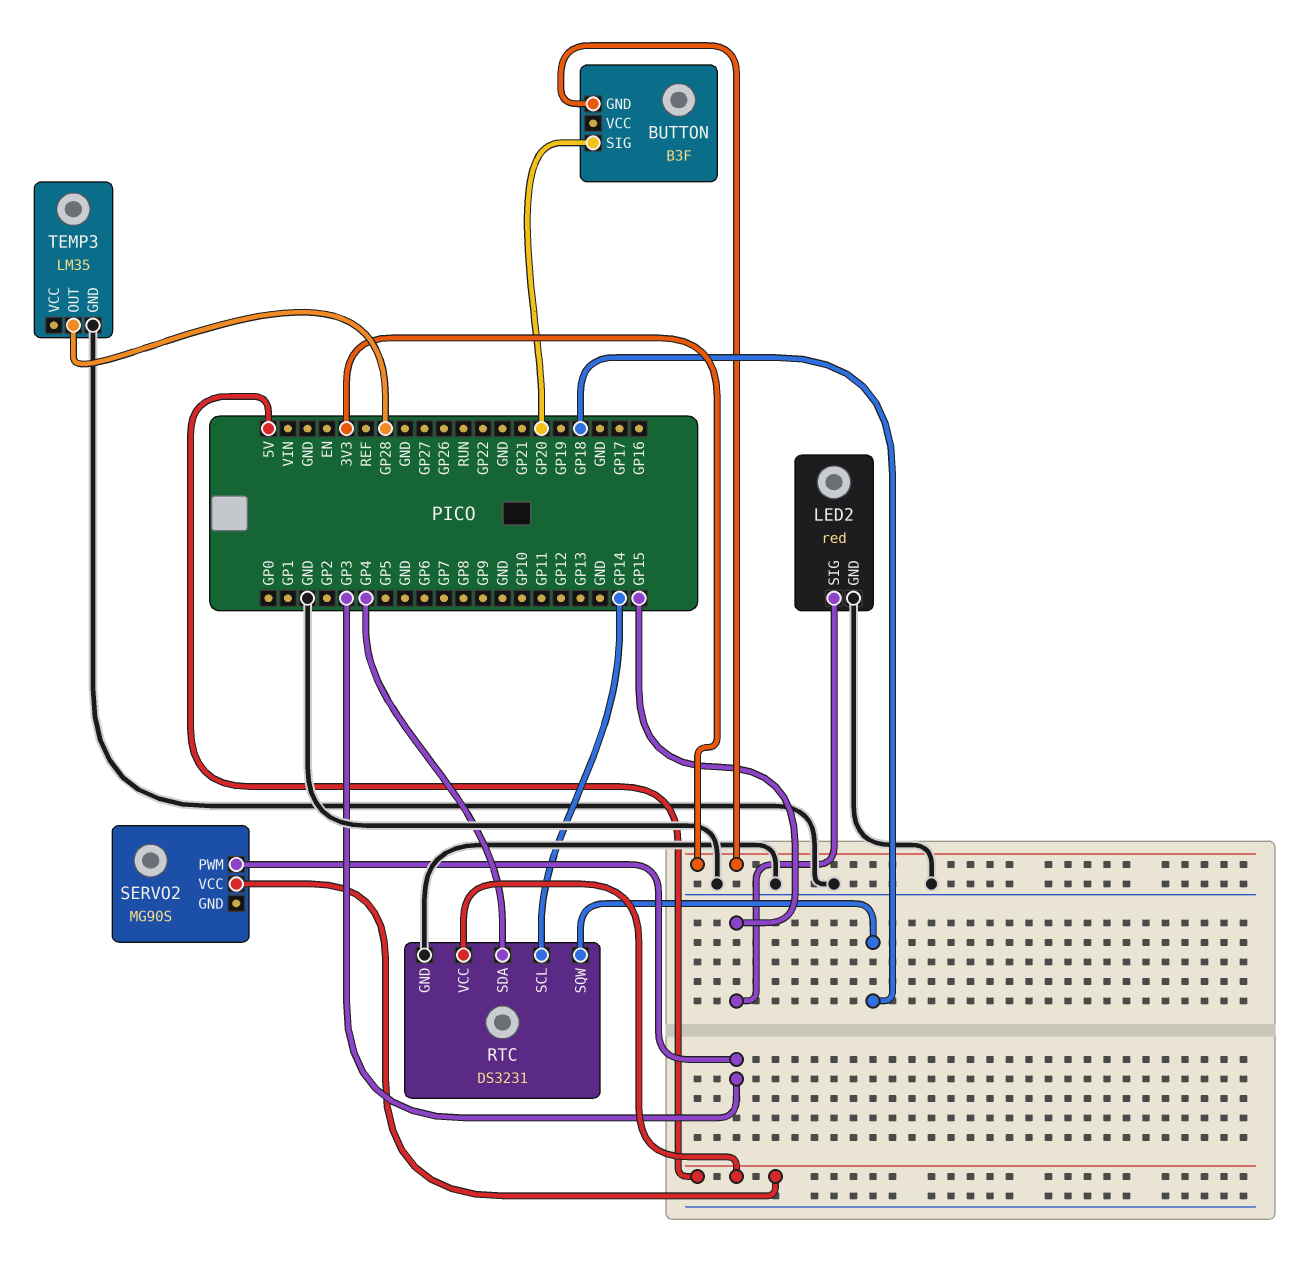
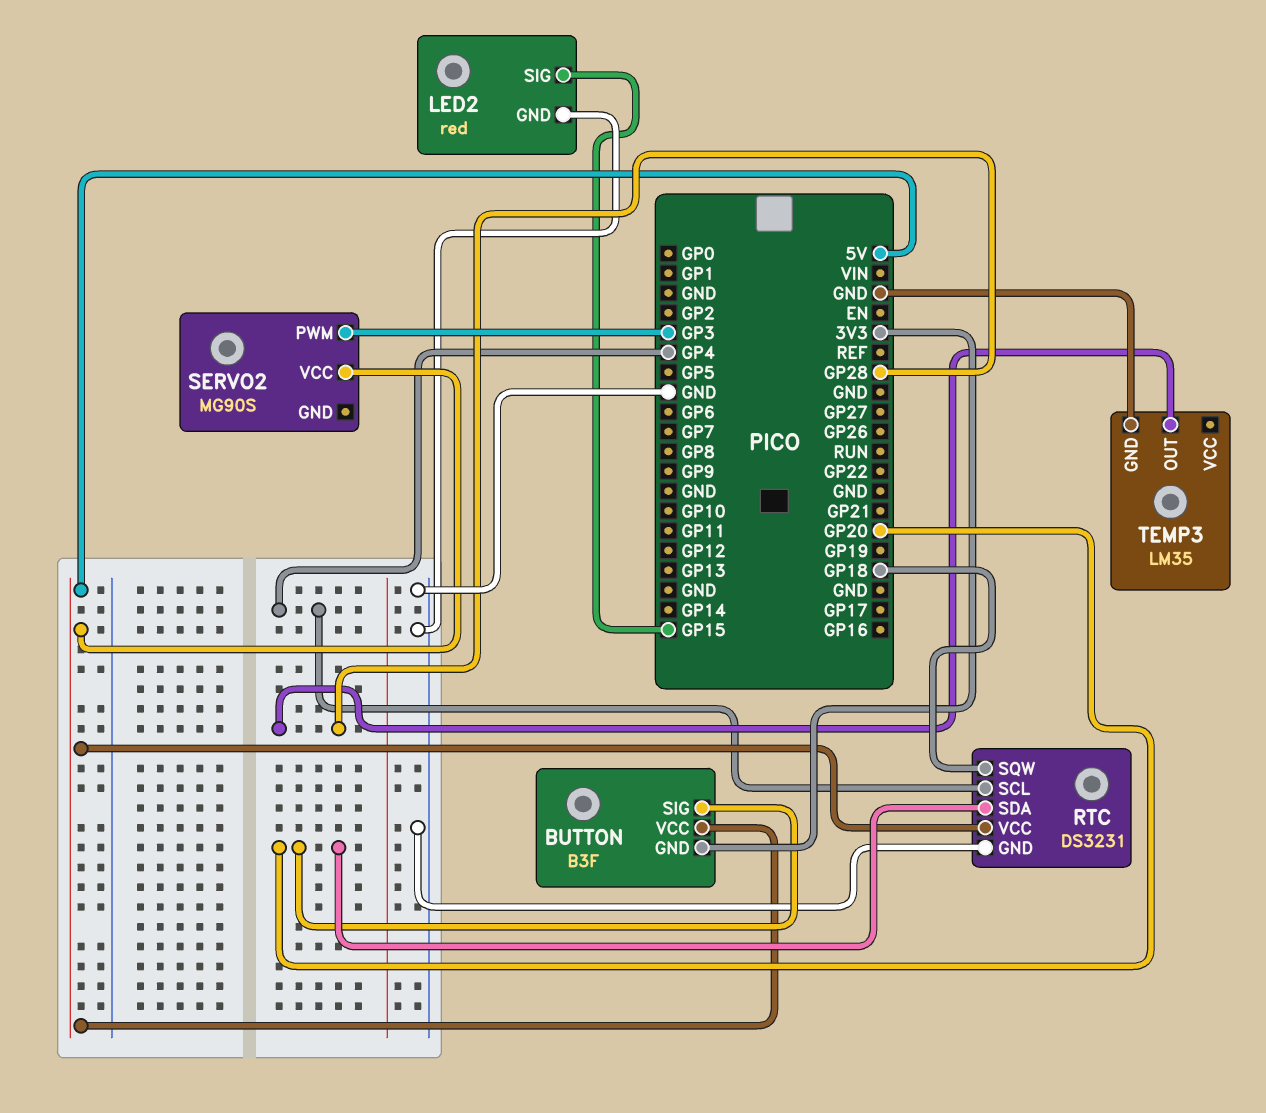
BUTTON pin VCC: none -> 5V
RTC pin SCL: GP14 -> GP4
RTC pin SDA: GP4 -> GP20

